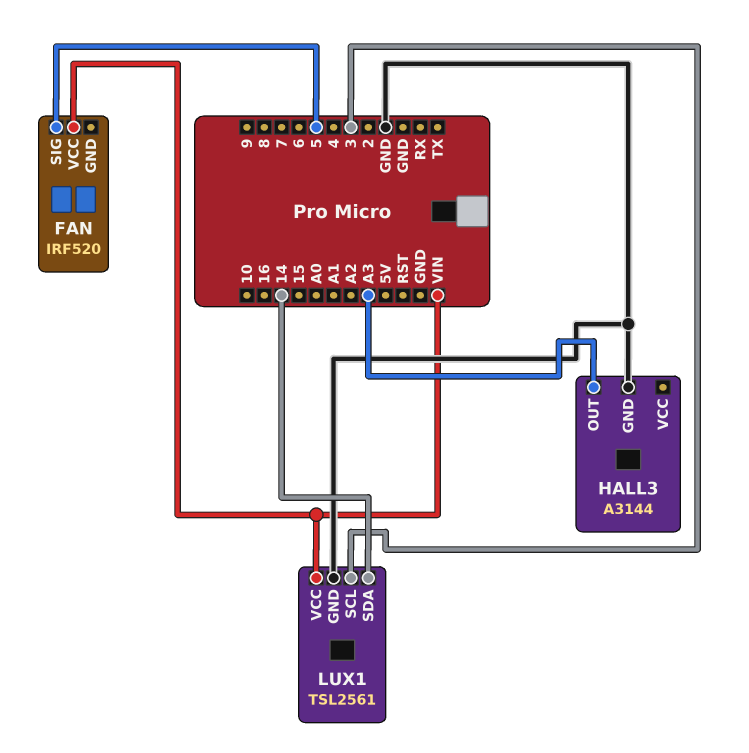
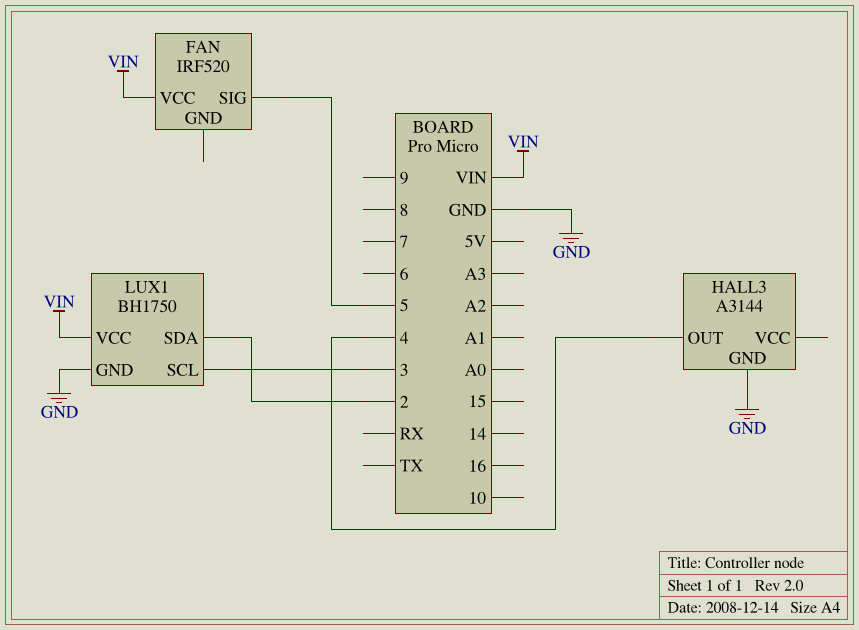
HALL3 pin OUT: A3 -> 4
LUX1: TSL2561 -> BH1750
LUX1 pin SDA: 14 -> 2

